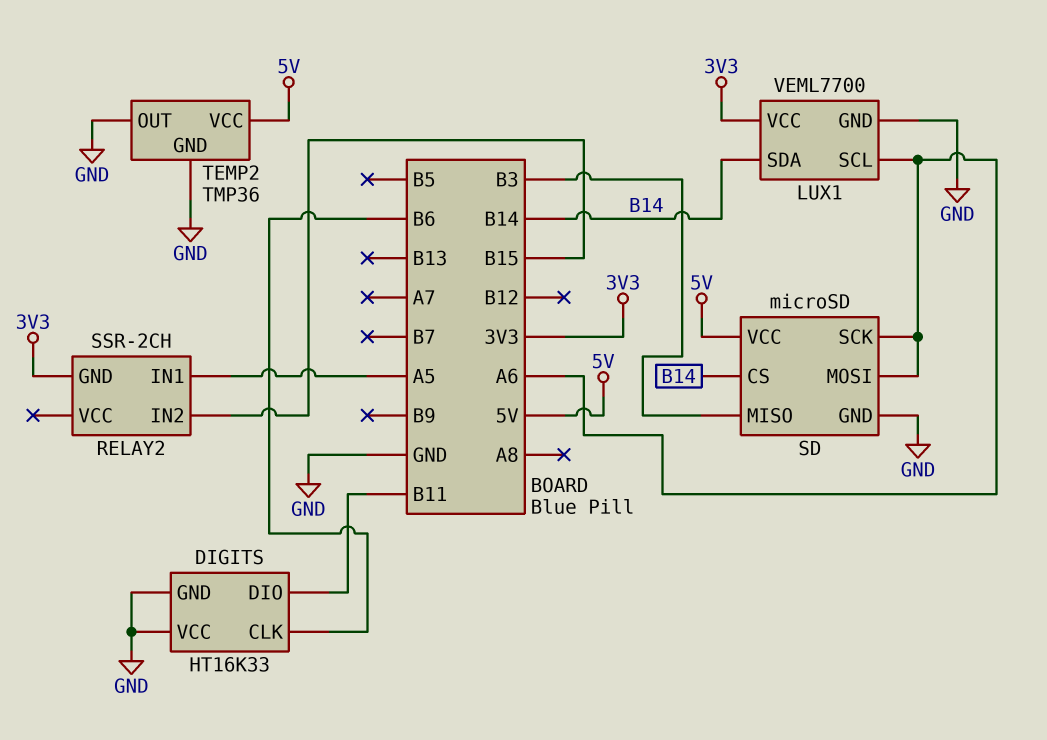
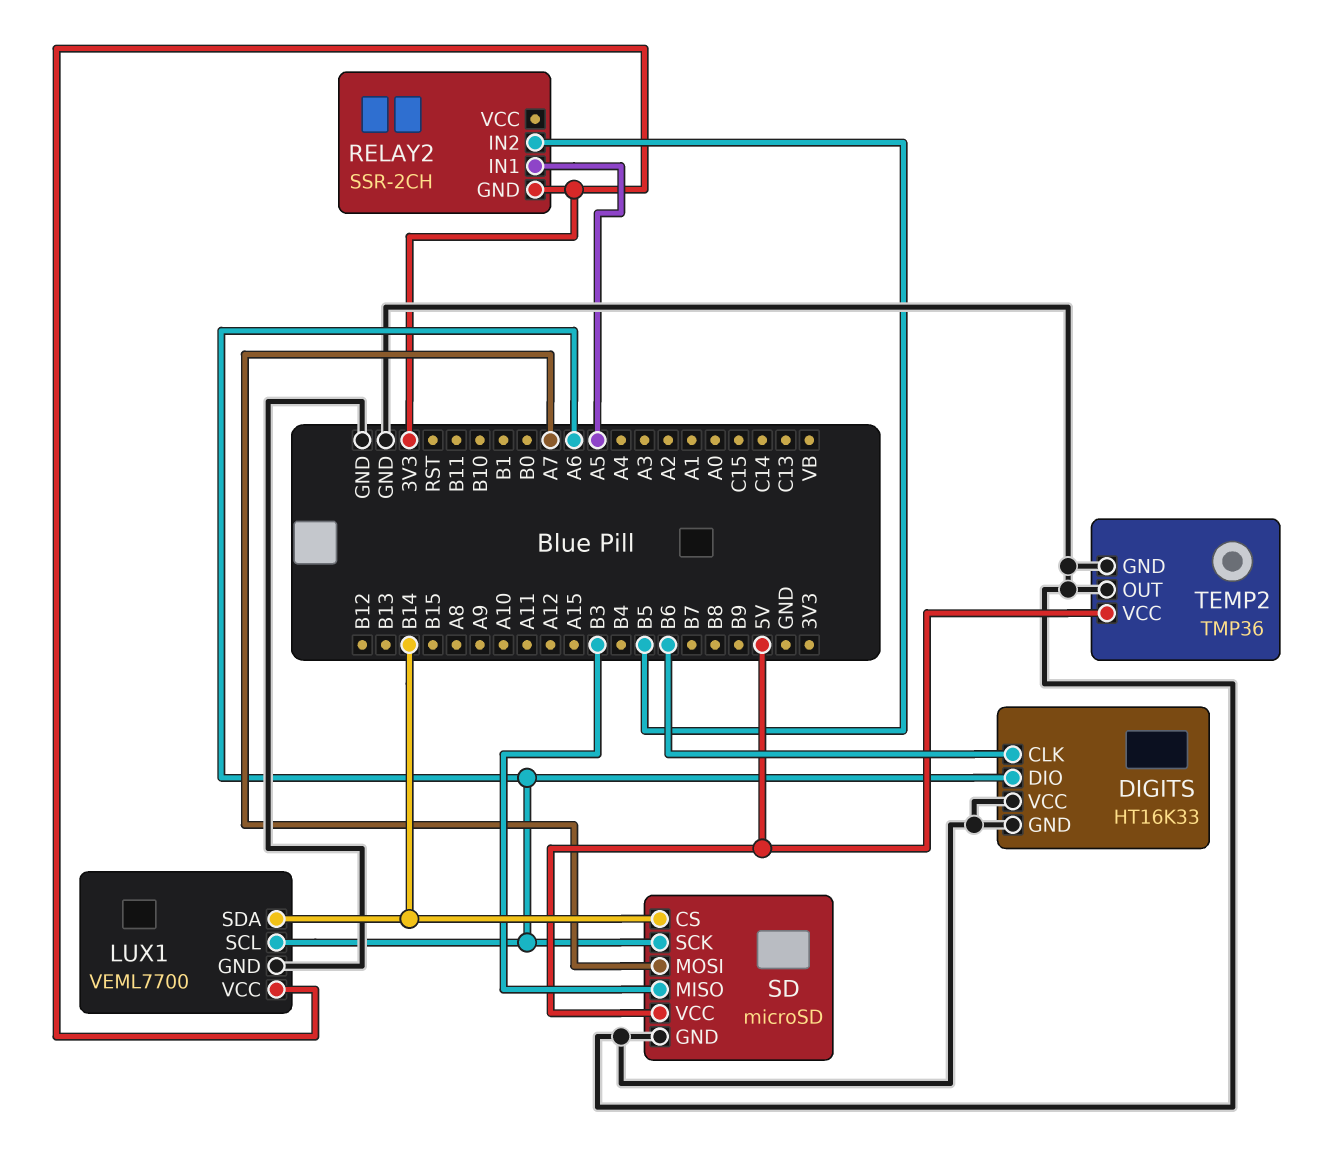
DIGITS pin DIO: B11 -> A6
RELAY2 pin IN2: B15 -> B5
SD pin MOSI: A6 -> A7

